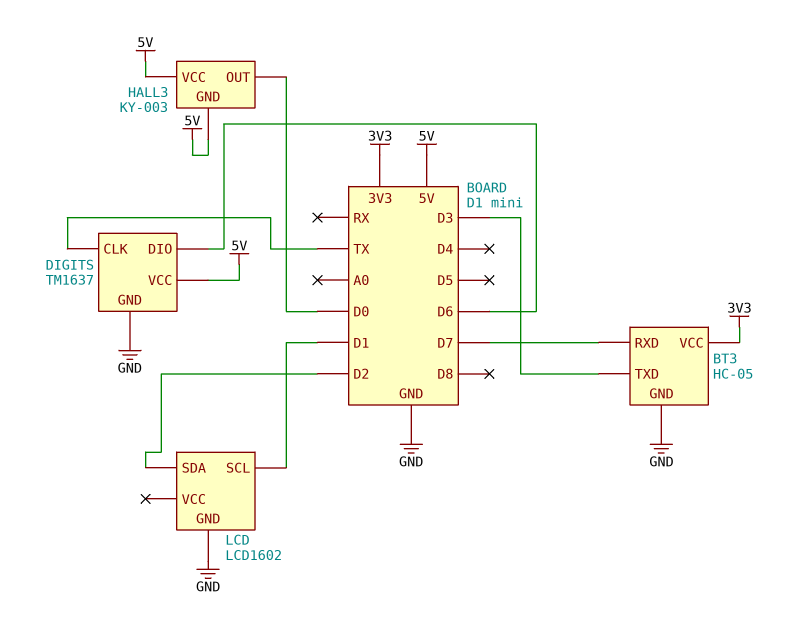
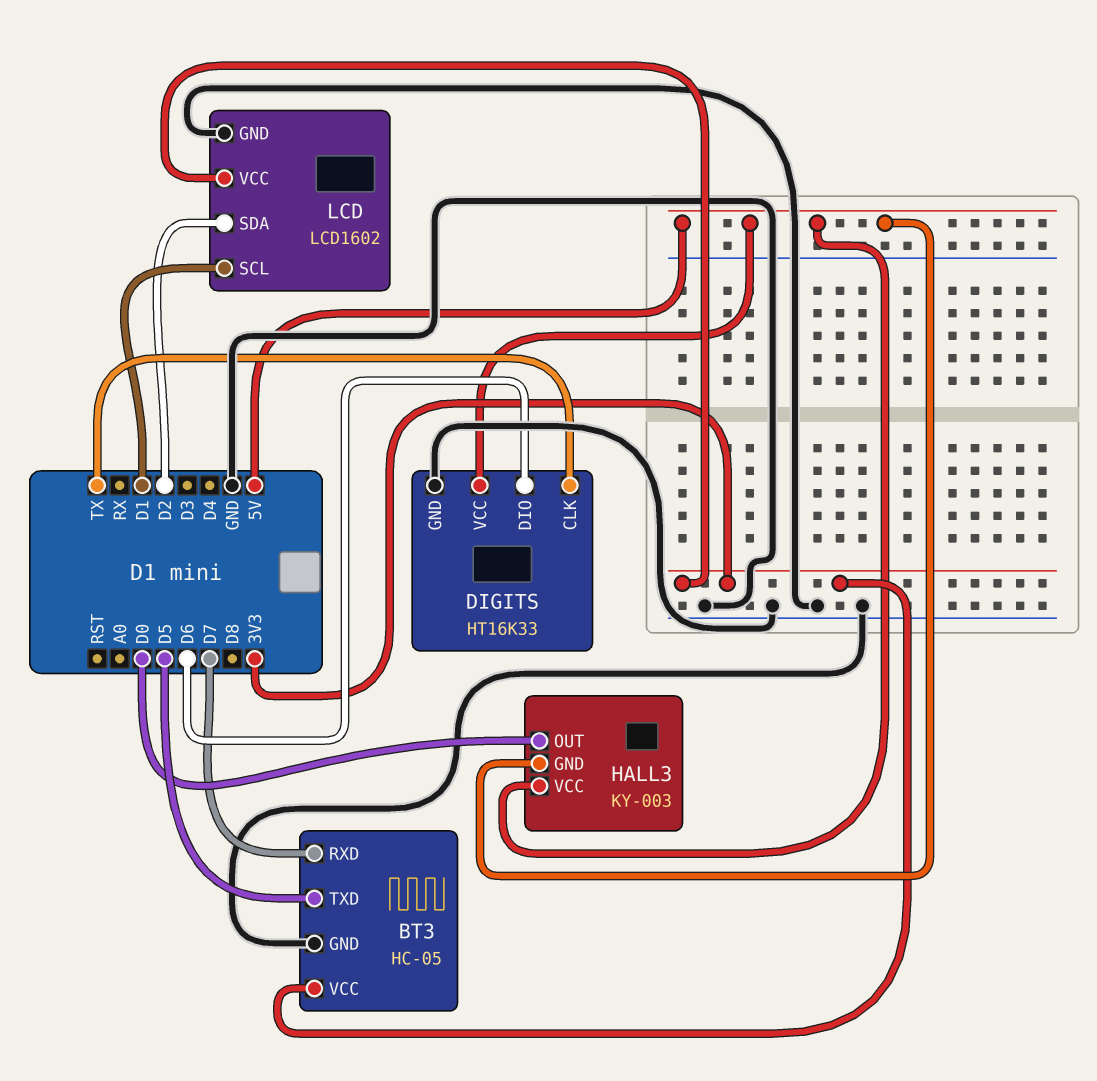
BT3 pin TXD: D3 -> D5
DIGITS: TM1637 -> HT16K33
LCD pin VCC: none -> 3V3

